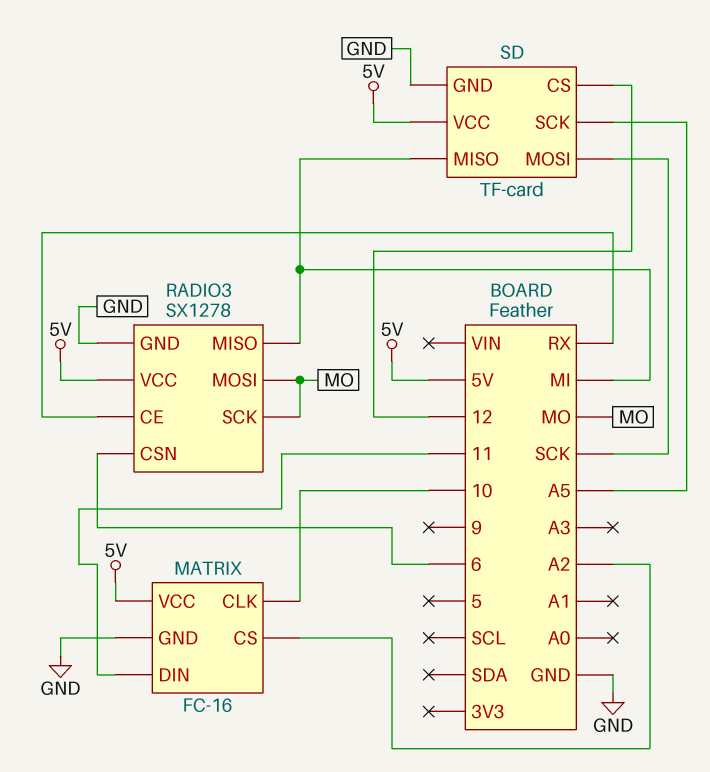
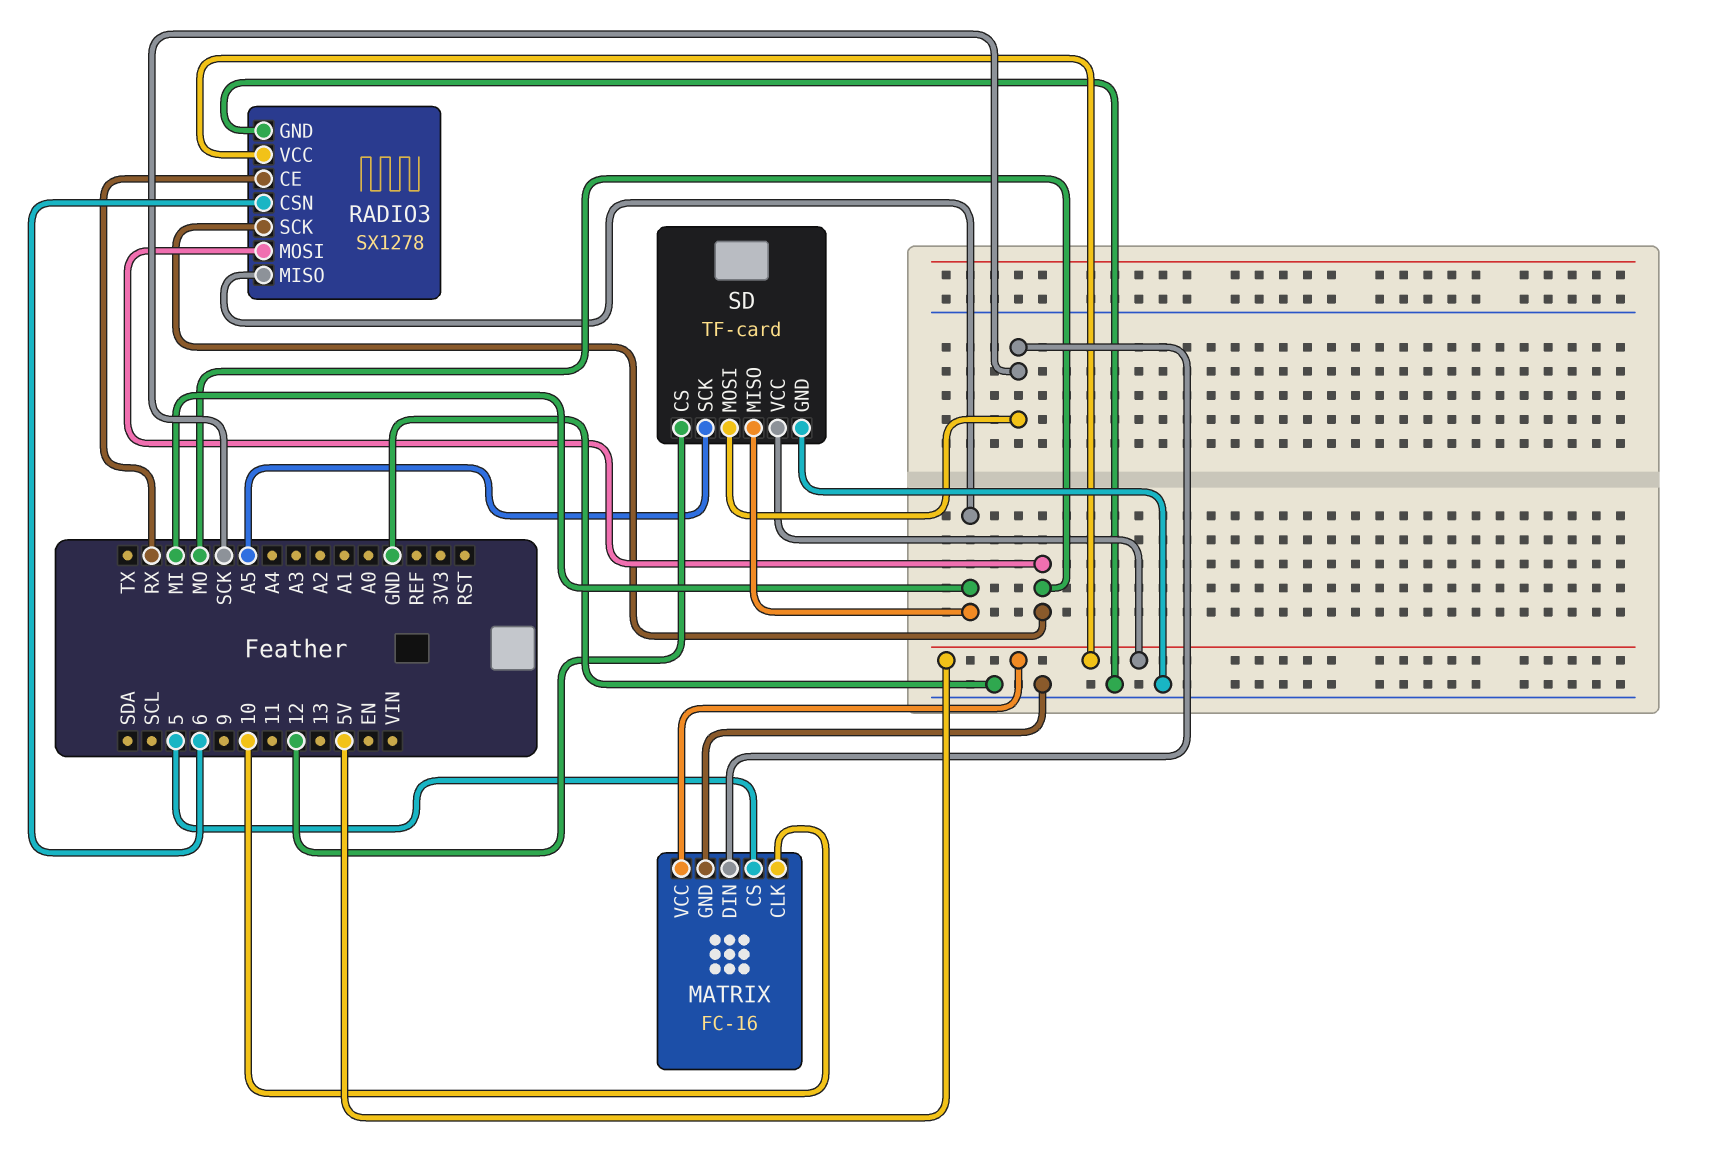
MATRIX pin CS: A2 -> 5
MATRIX pin DIN: 11 -> SCK

